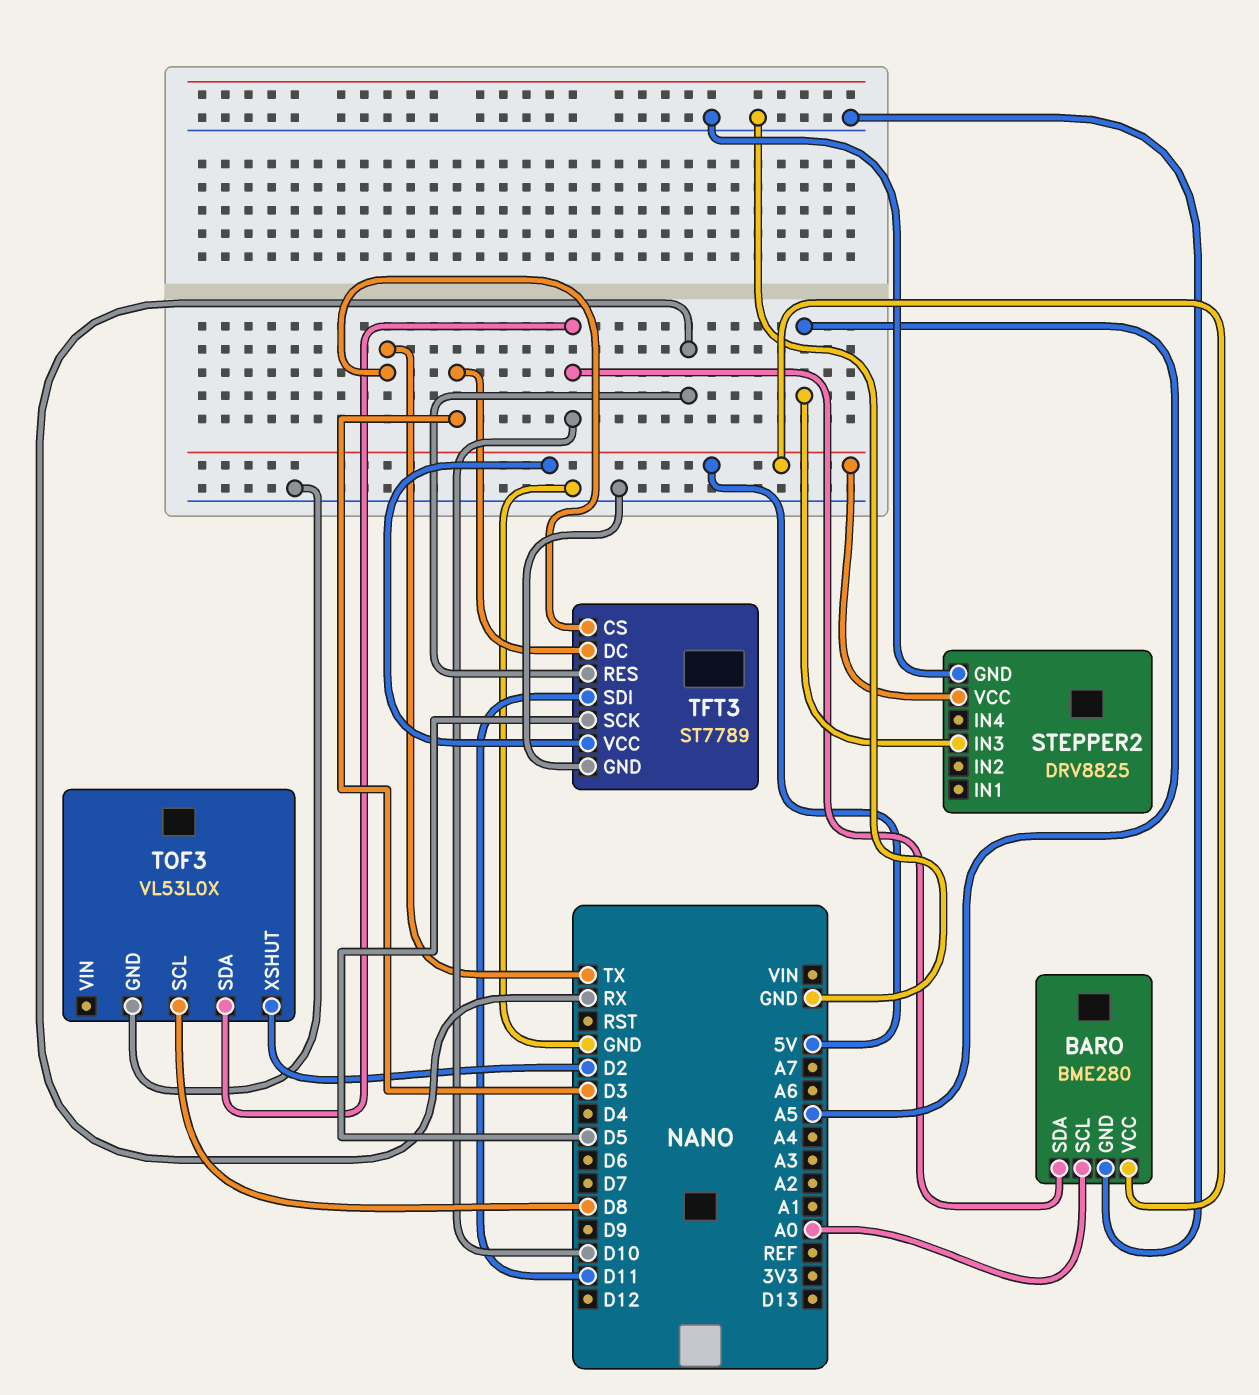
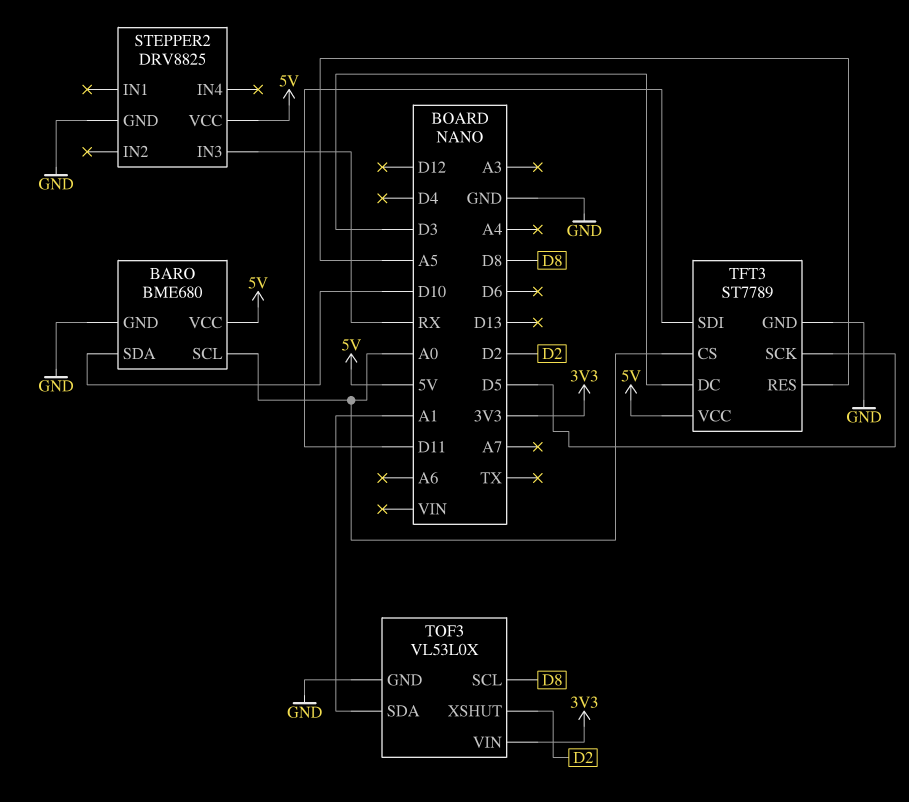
BARO: BME280 -> BME680
STEPPER2 pin IN3: A5 -> RX
TFT3 pin CS: TX -> A0
TFT3 pin RES: RX -> A5
TOF3 pin SDA: D10 -> A1
TOF3 pin VIN: none -> 3V3

